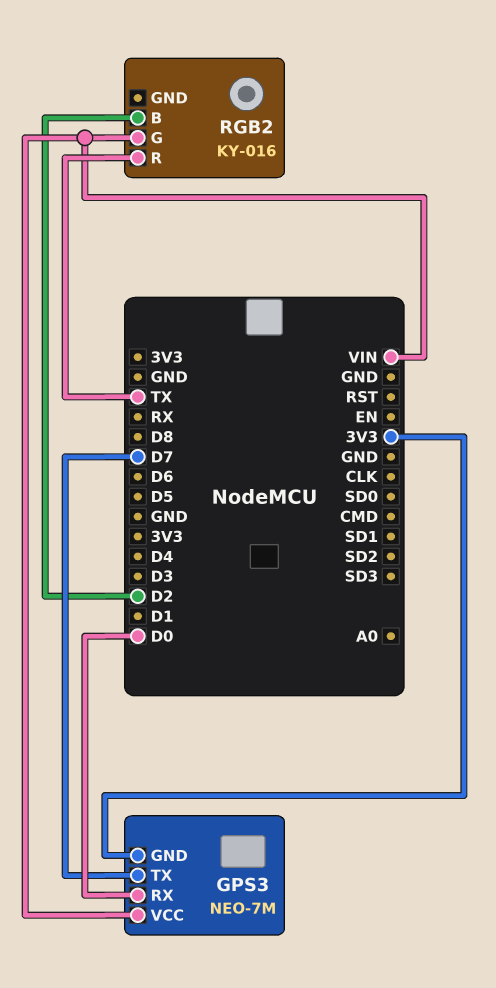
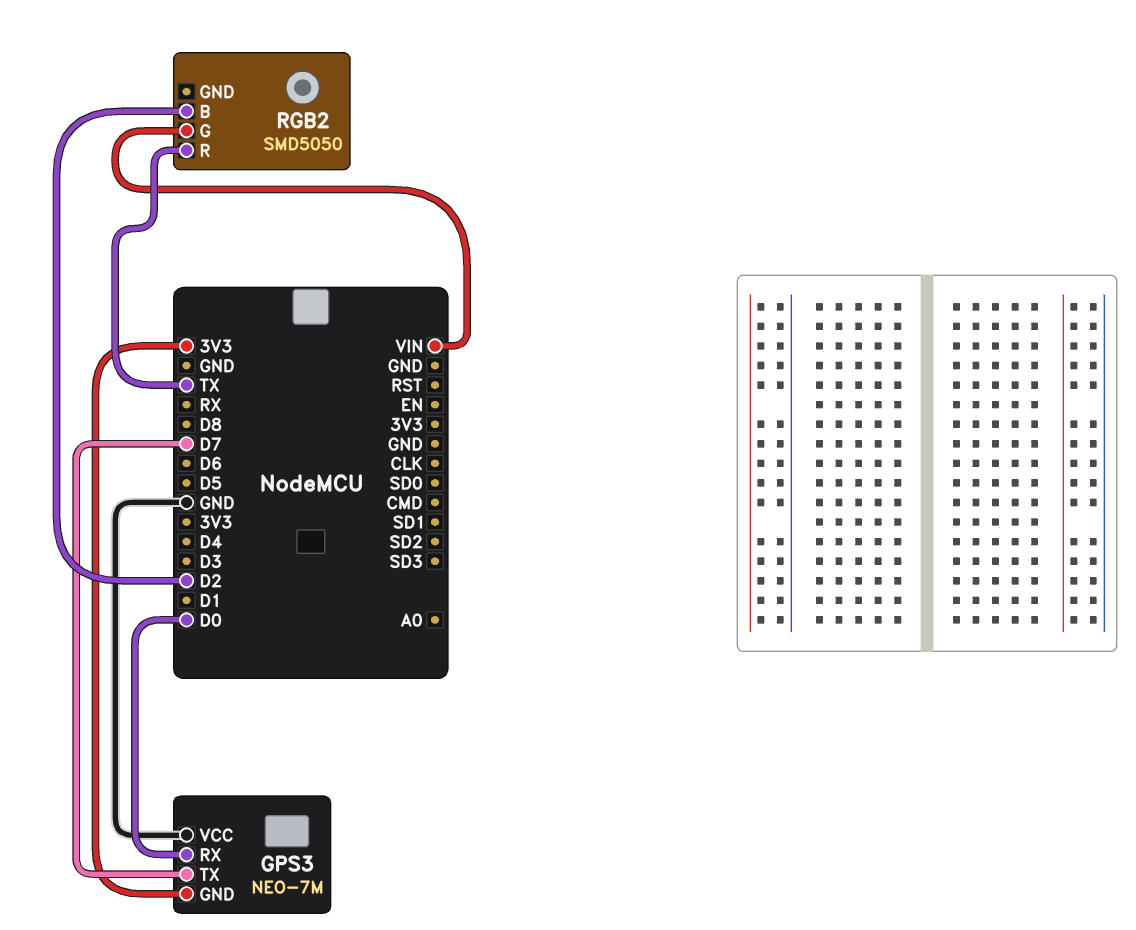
GPS3 pin VCC: VIN -> GND
RGB2: KY-016 -> SMD5050

